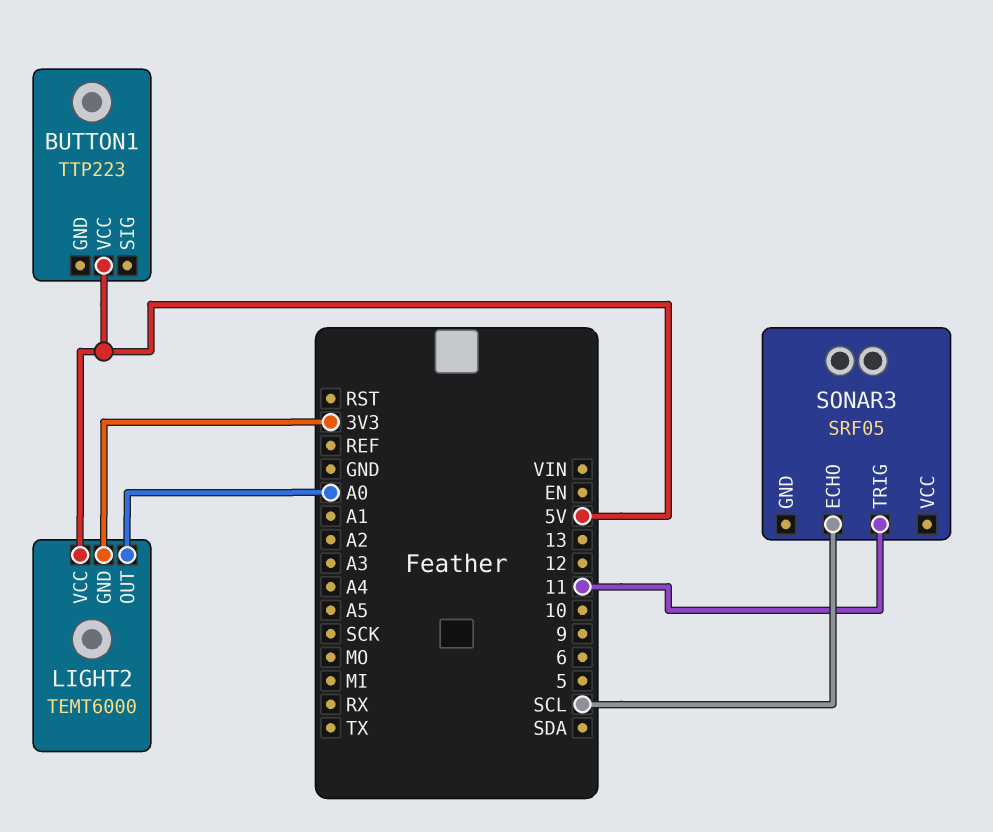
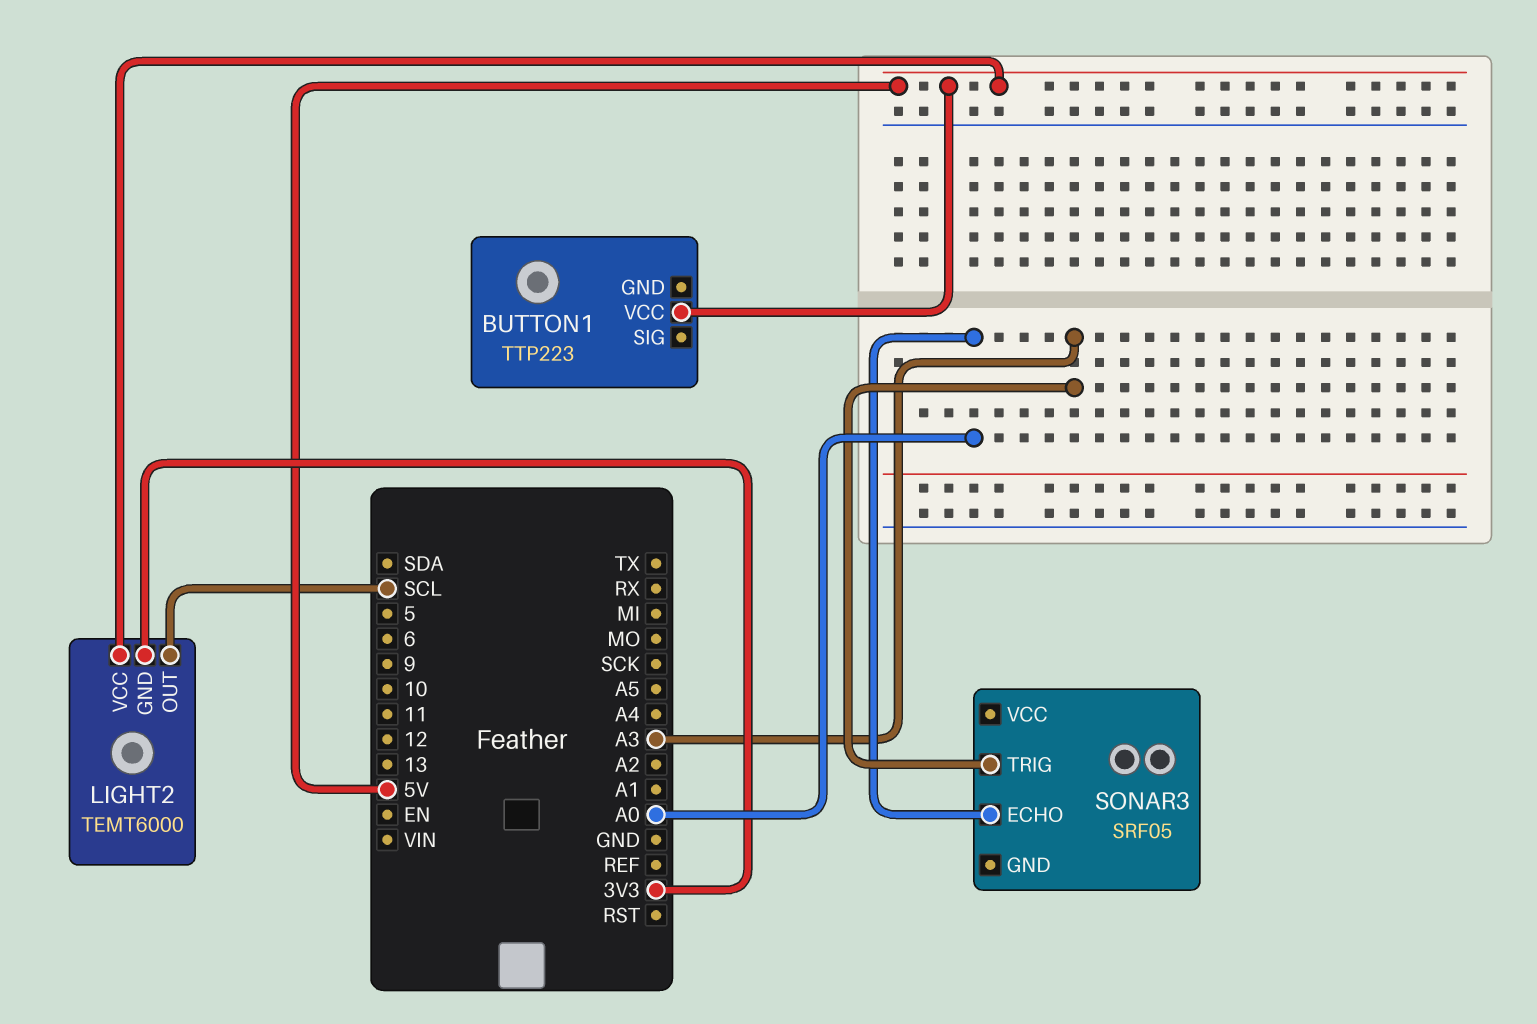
LIGHT2 pin OUT: A0 -> SCL
SONAR3 pin ECHO: SCL -> A0
SONAR3 pin TRIG: 11 -> A3

